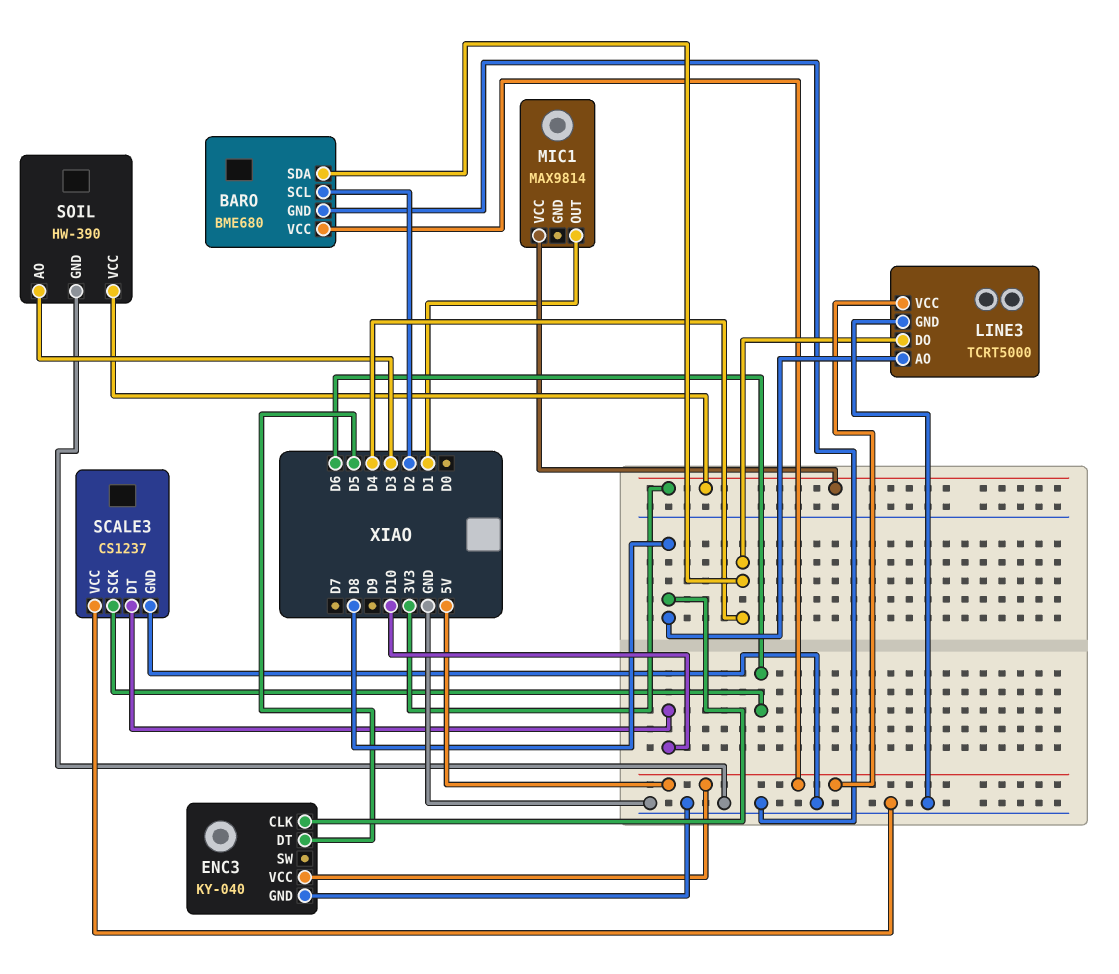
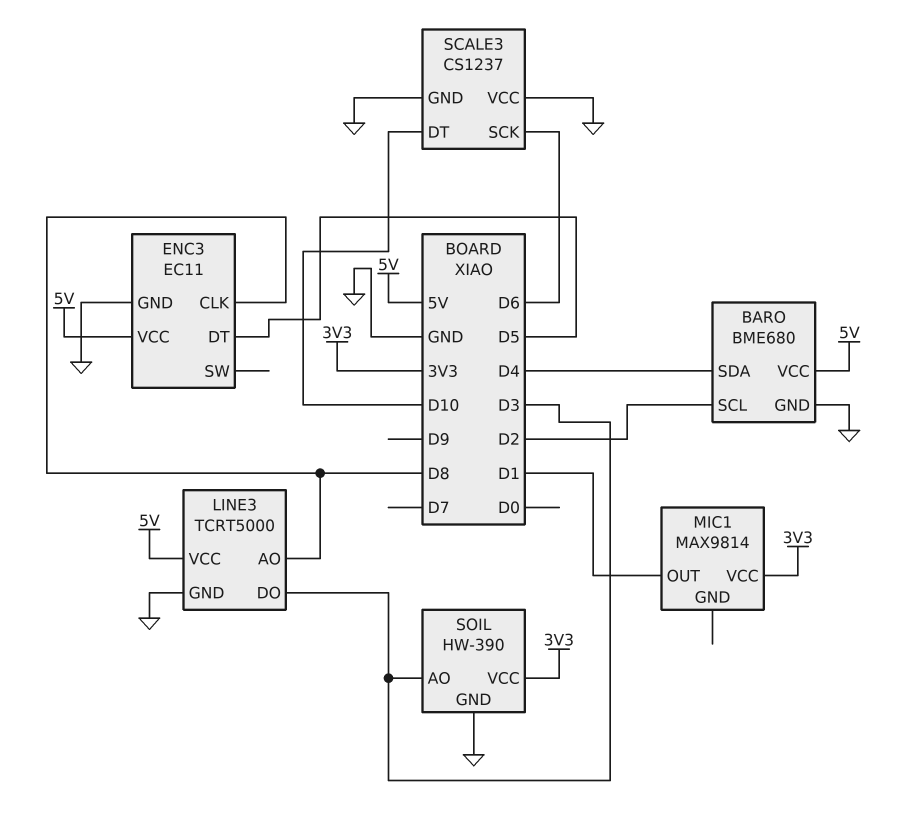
ENC3: KY-040 -> EC11
LINE3 pin DO: D4 -> D3

